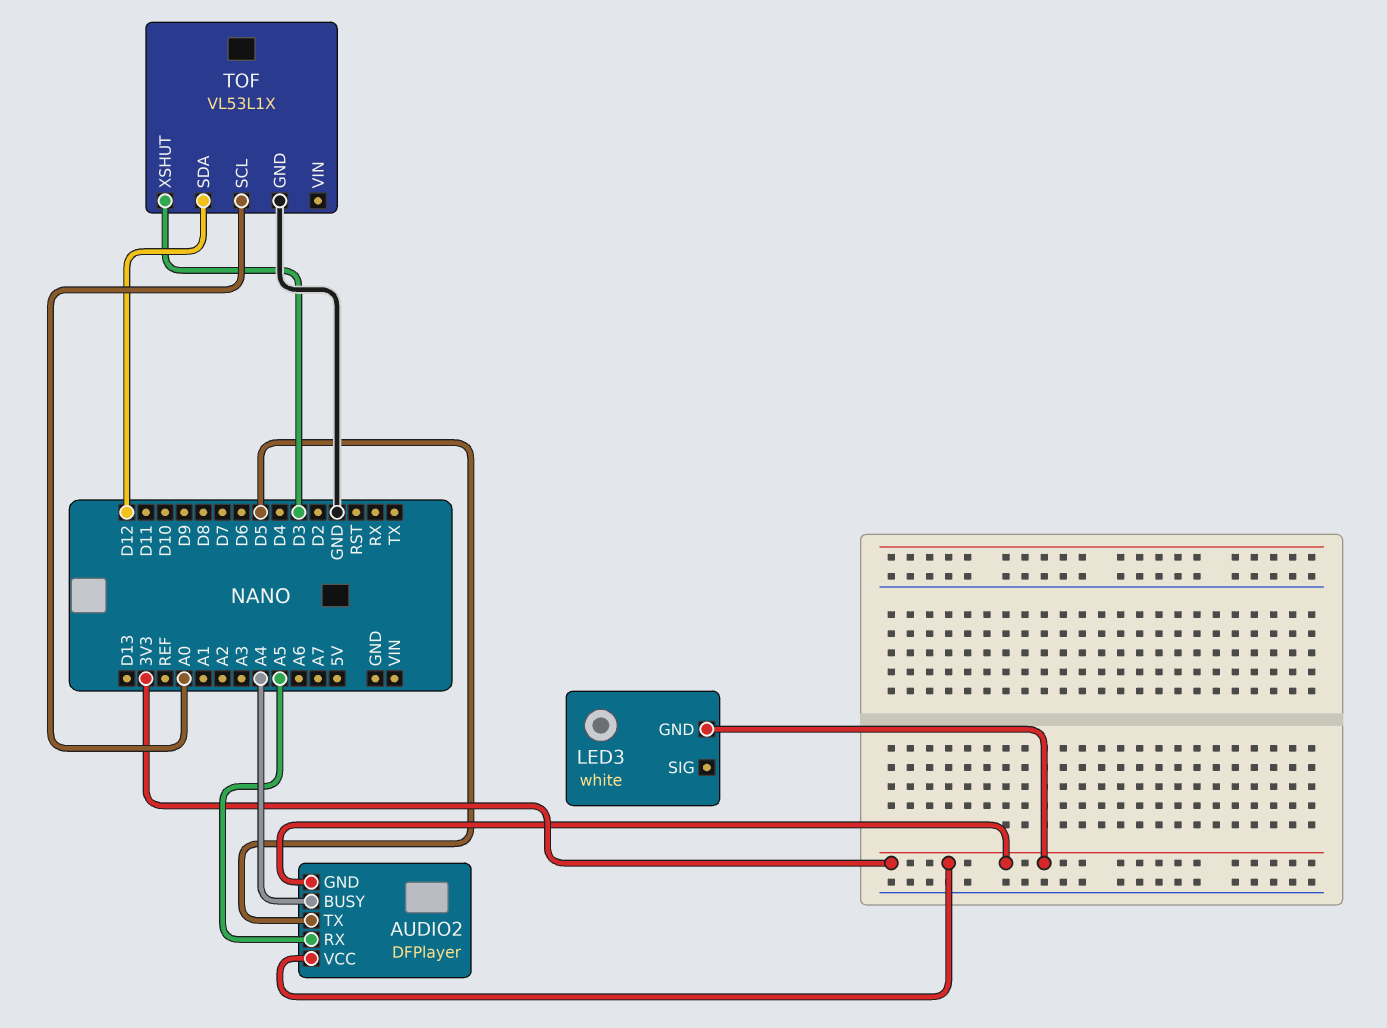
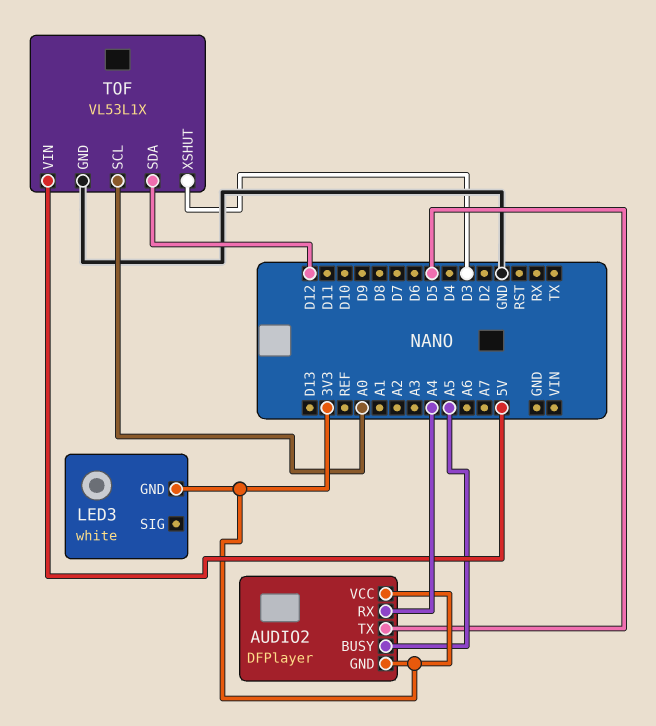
AUDIO2 pin BUSY: A4 -> A5
AUDIO2 pin RX: A5 -> A4
TOF pin VIN: none -> 5V

